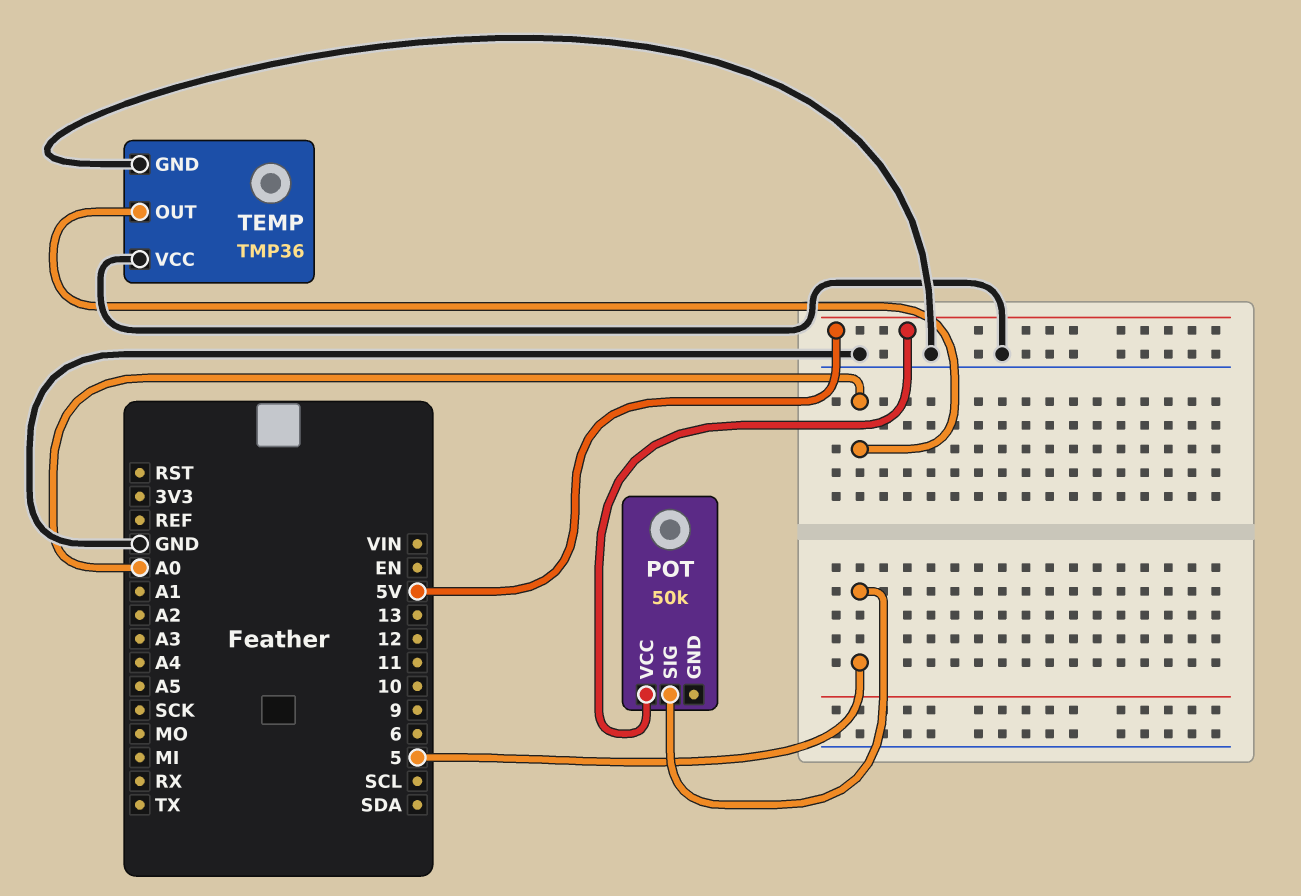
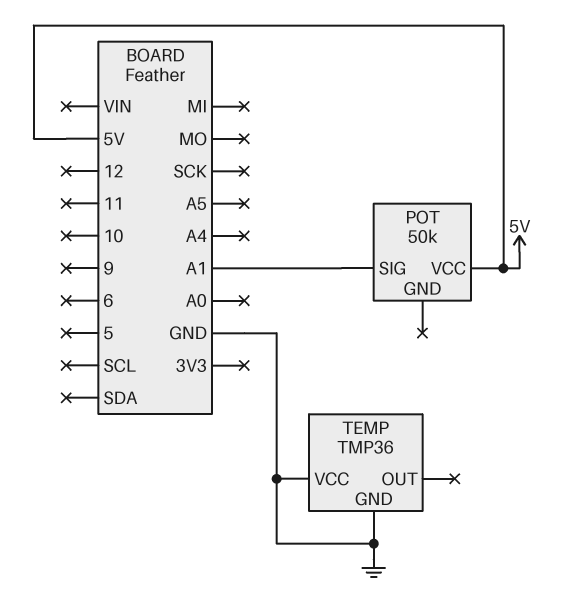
POT pin SIG: 5 -> A1
TEMP pin OUT: A0 -> none

